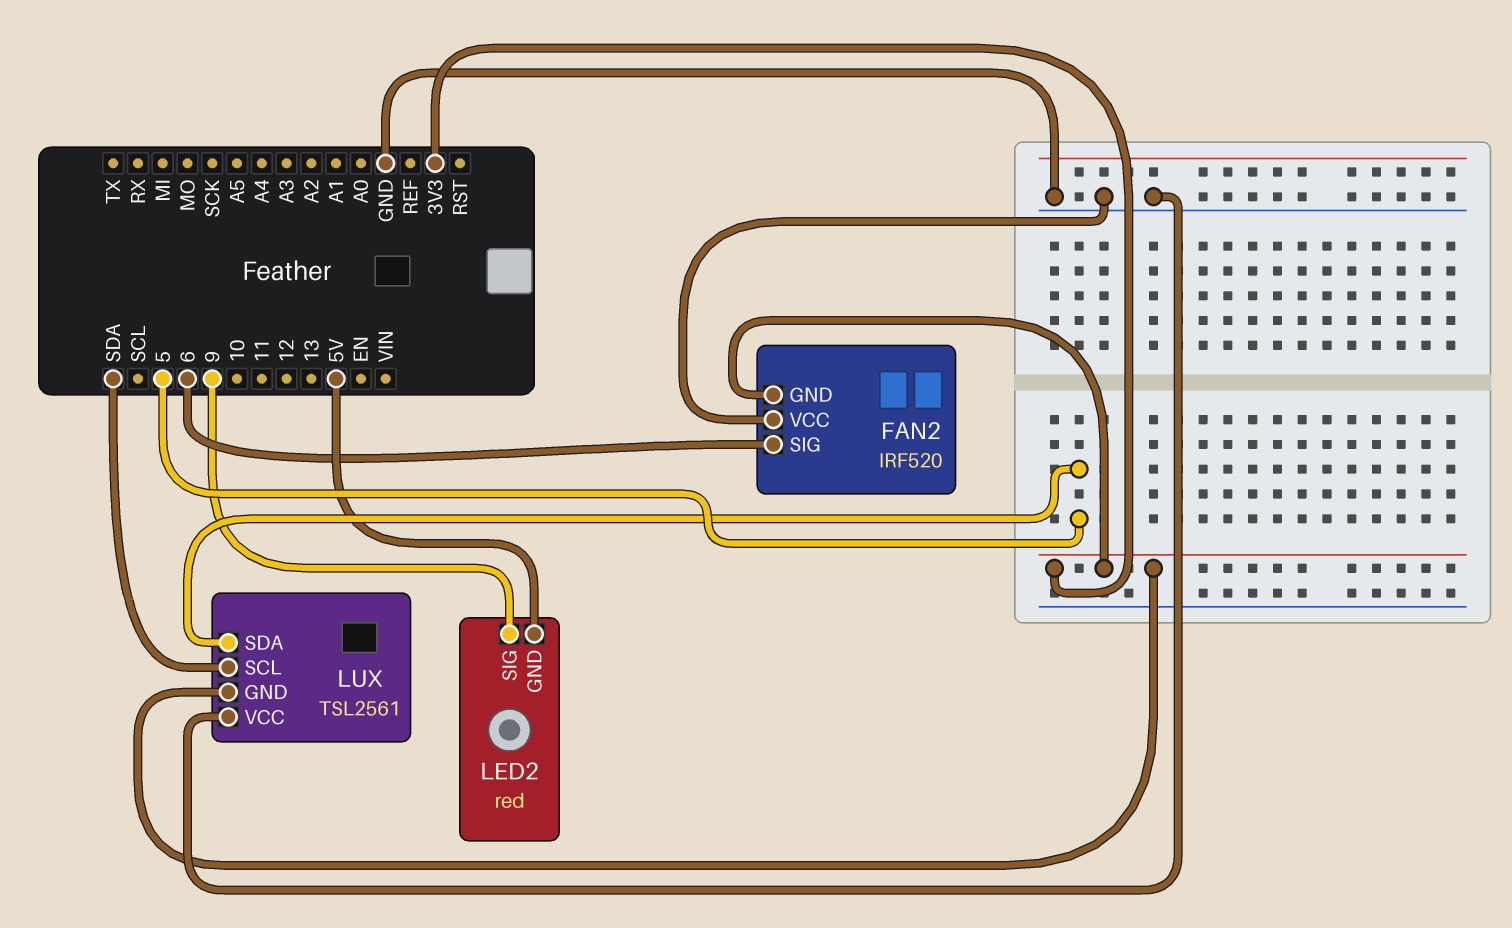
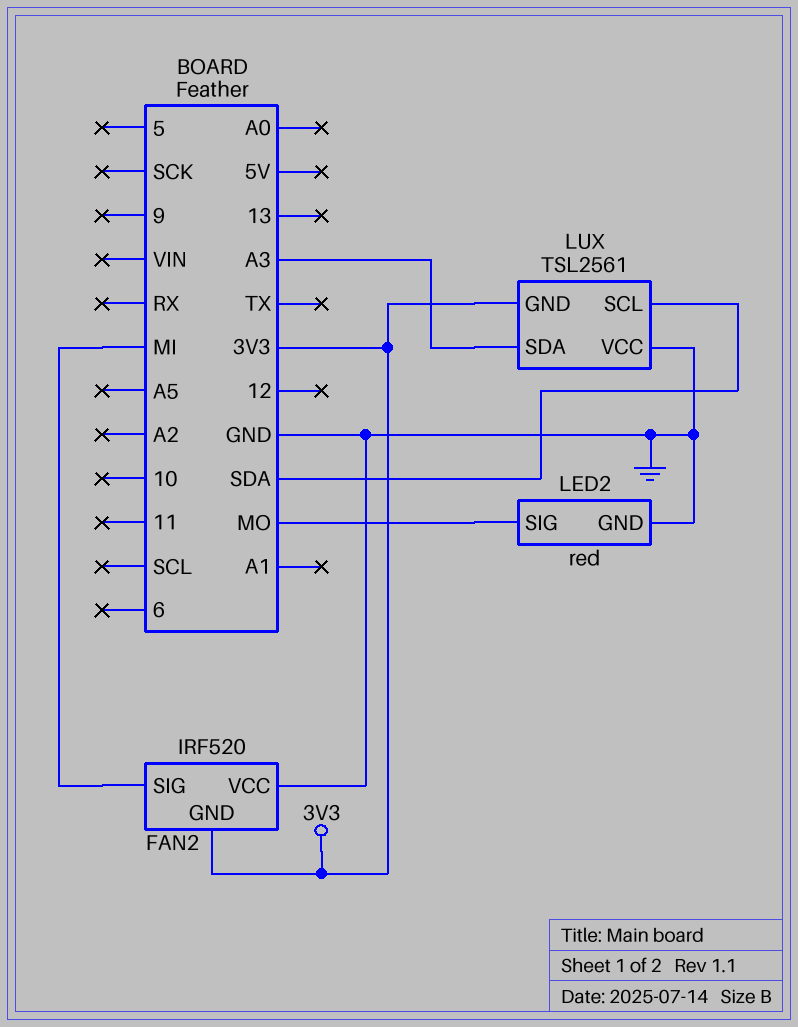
FAN2 pin SIG: 6 -> MI
LED2 pin GND: 5V -> GND
LED2 pin SIG: 9 -> MO
LUX pin SDA: 5 -> A3

